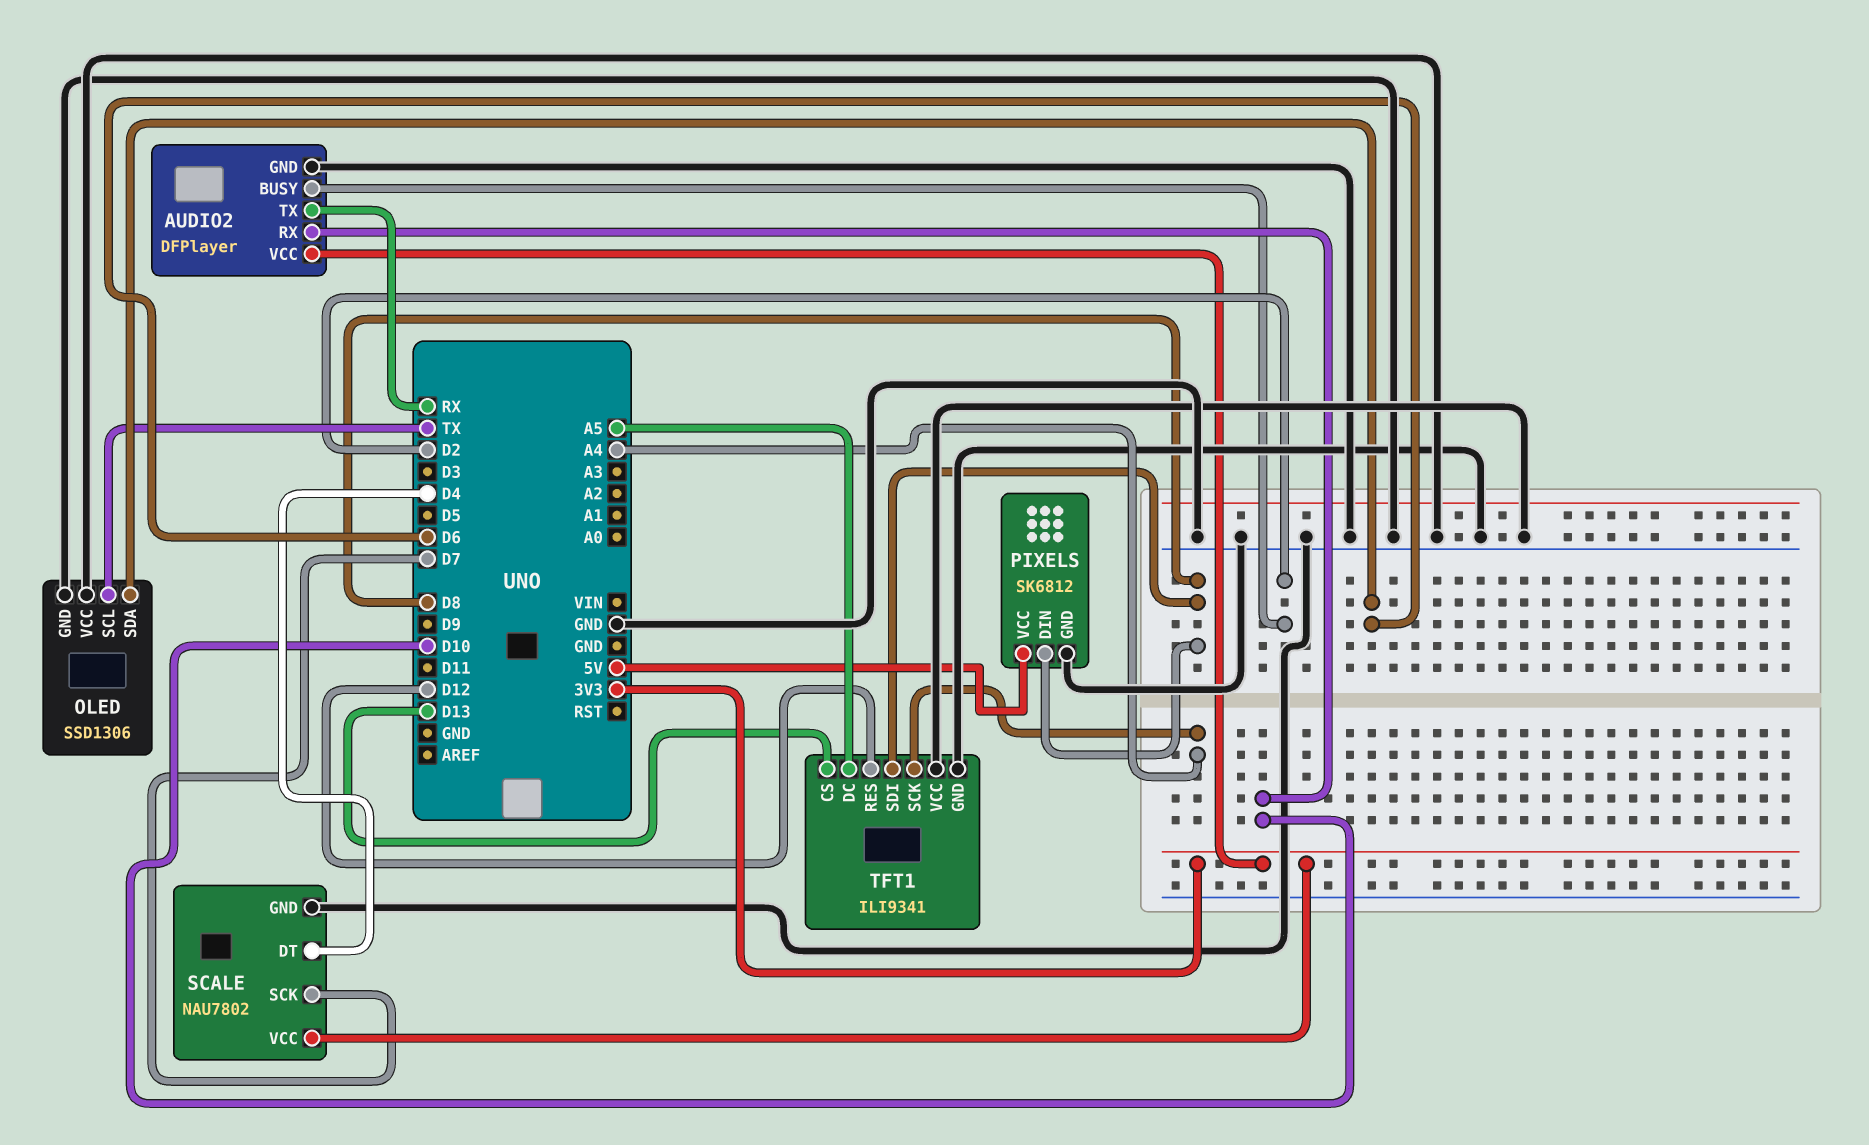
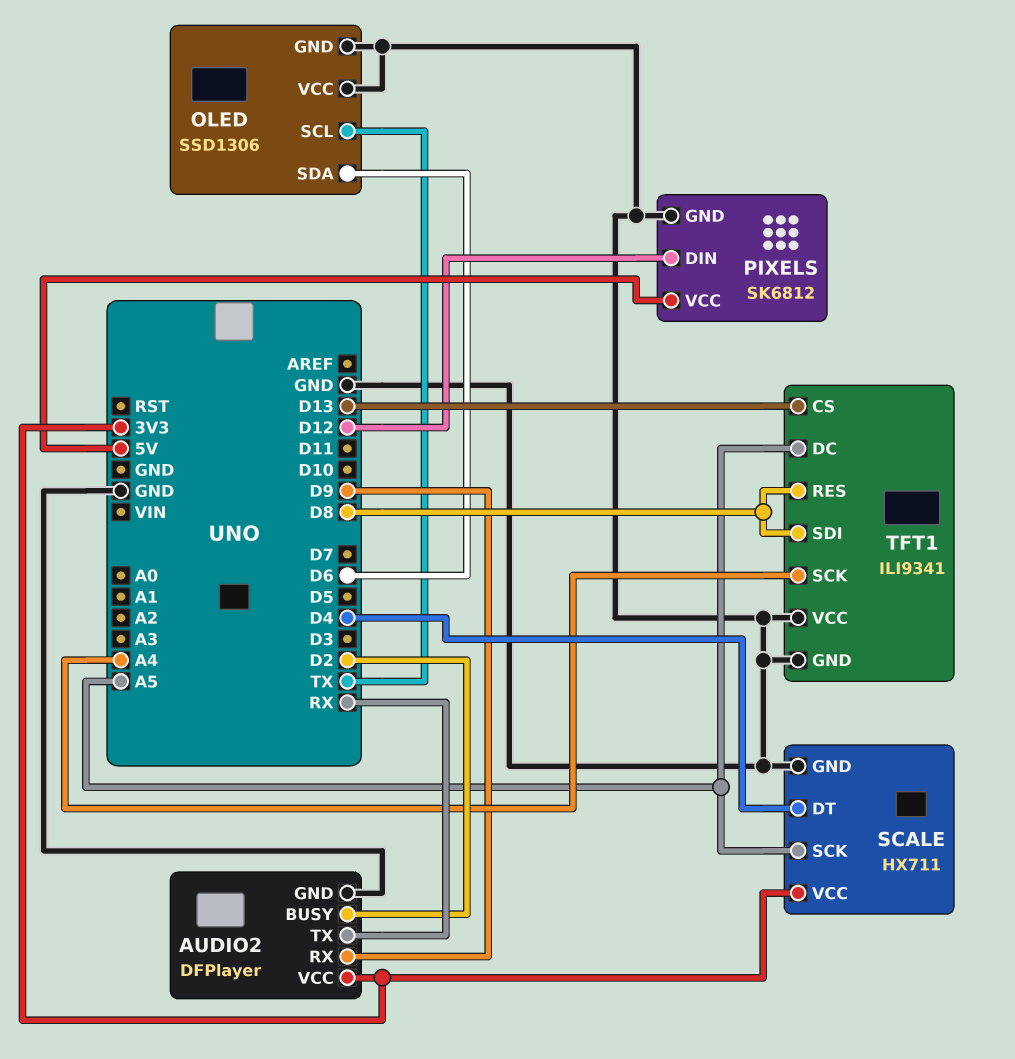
AUDIO2 pin RX: D10 -> D9
PIXELS pin DIN: D8 -> D12
SCALE: NAU7802 -> HX711
SCALE pin SCK: D7 -> A5
TFT1 pin RES: D12 -> D8

